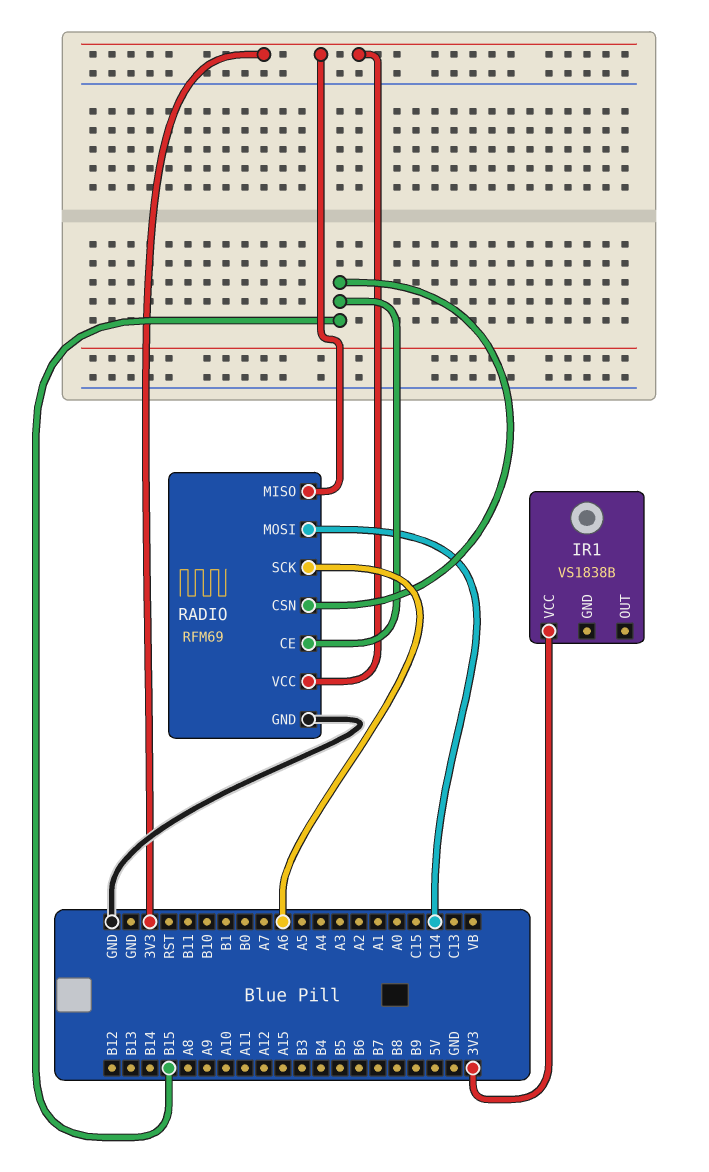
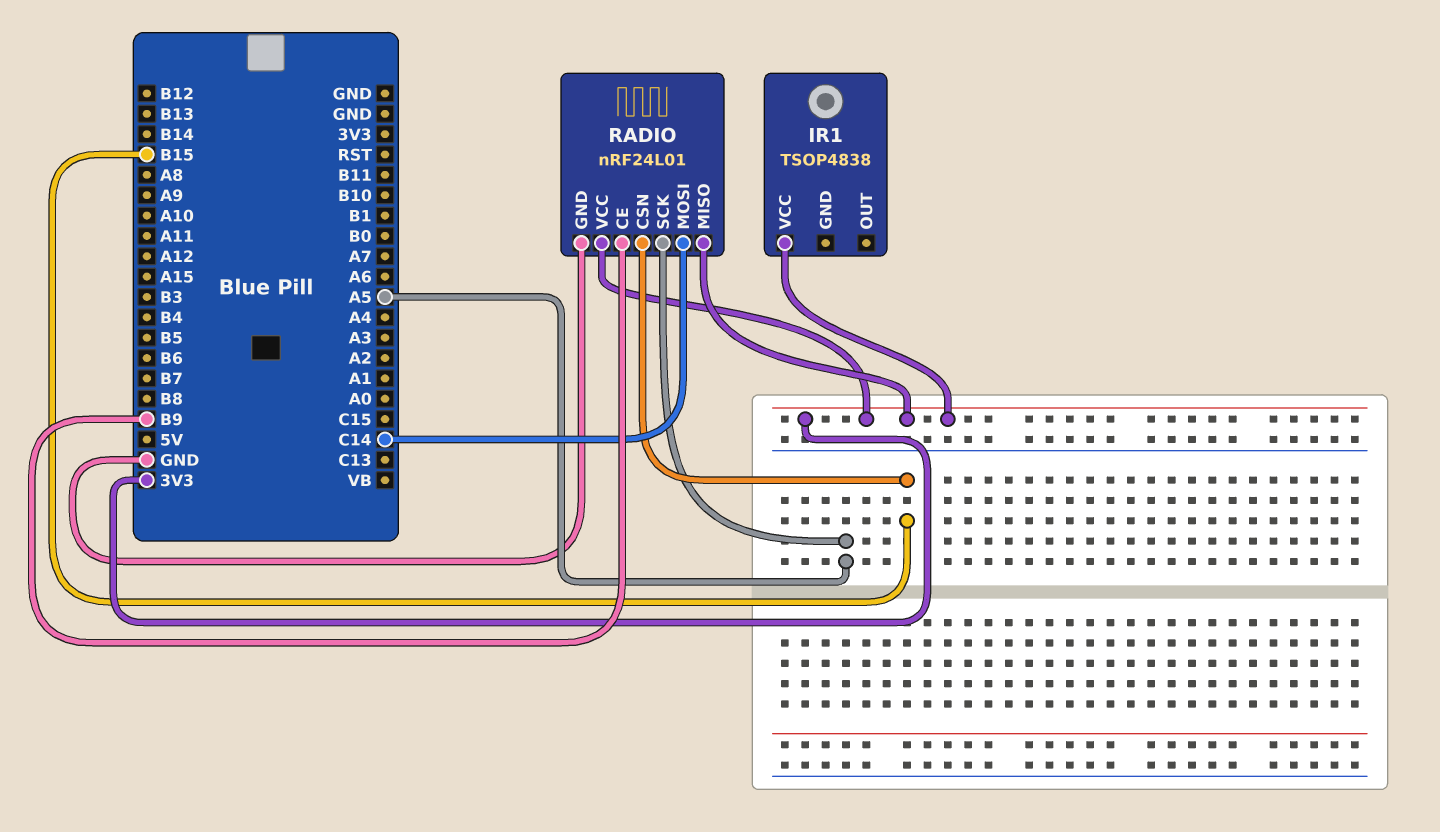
IR1: VS1838B -> TSOP4838
RADIO: RFM69 -> nRF24L01
RADIO pin CE: B15 -> B9
RADIO pin SCK: A6 -> A5

